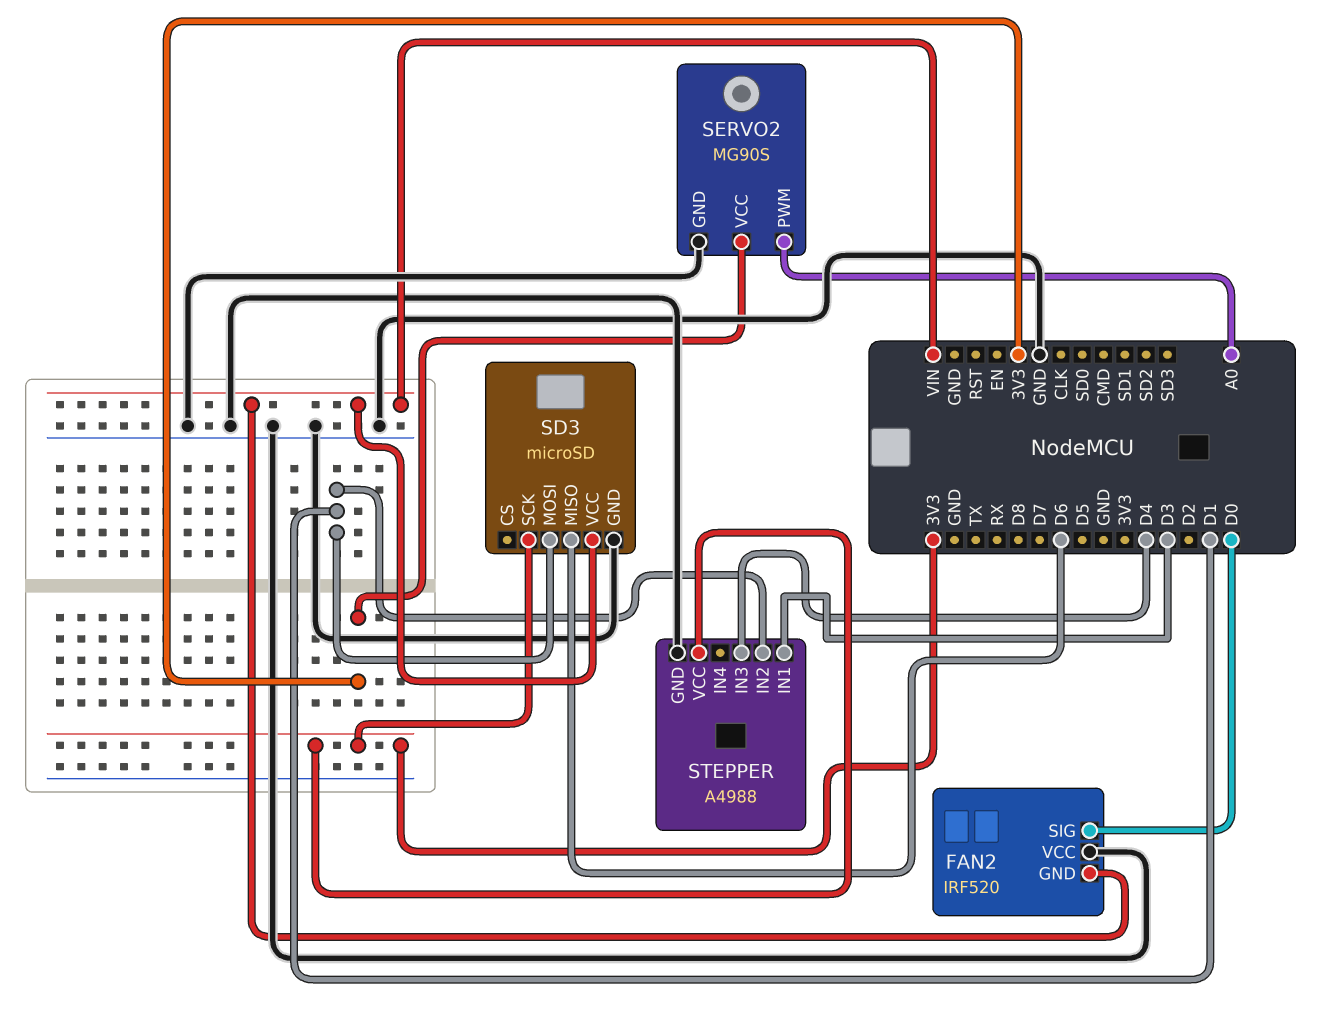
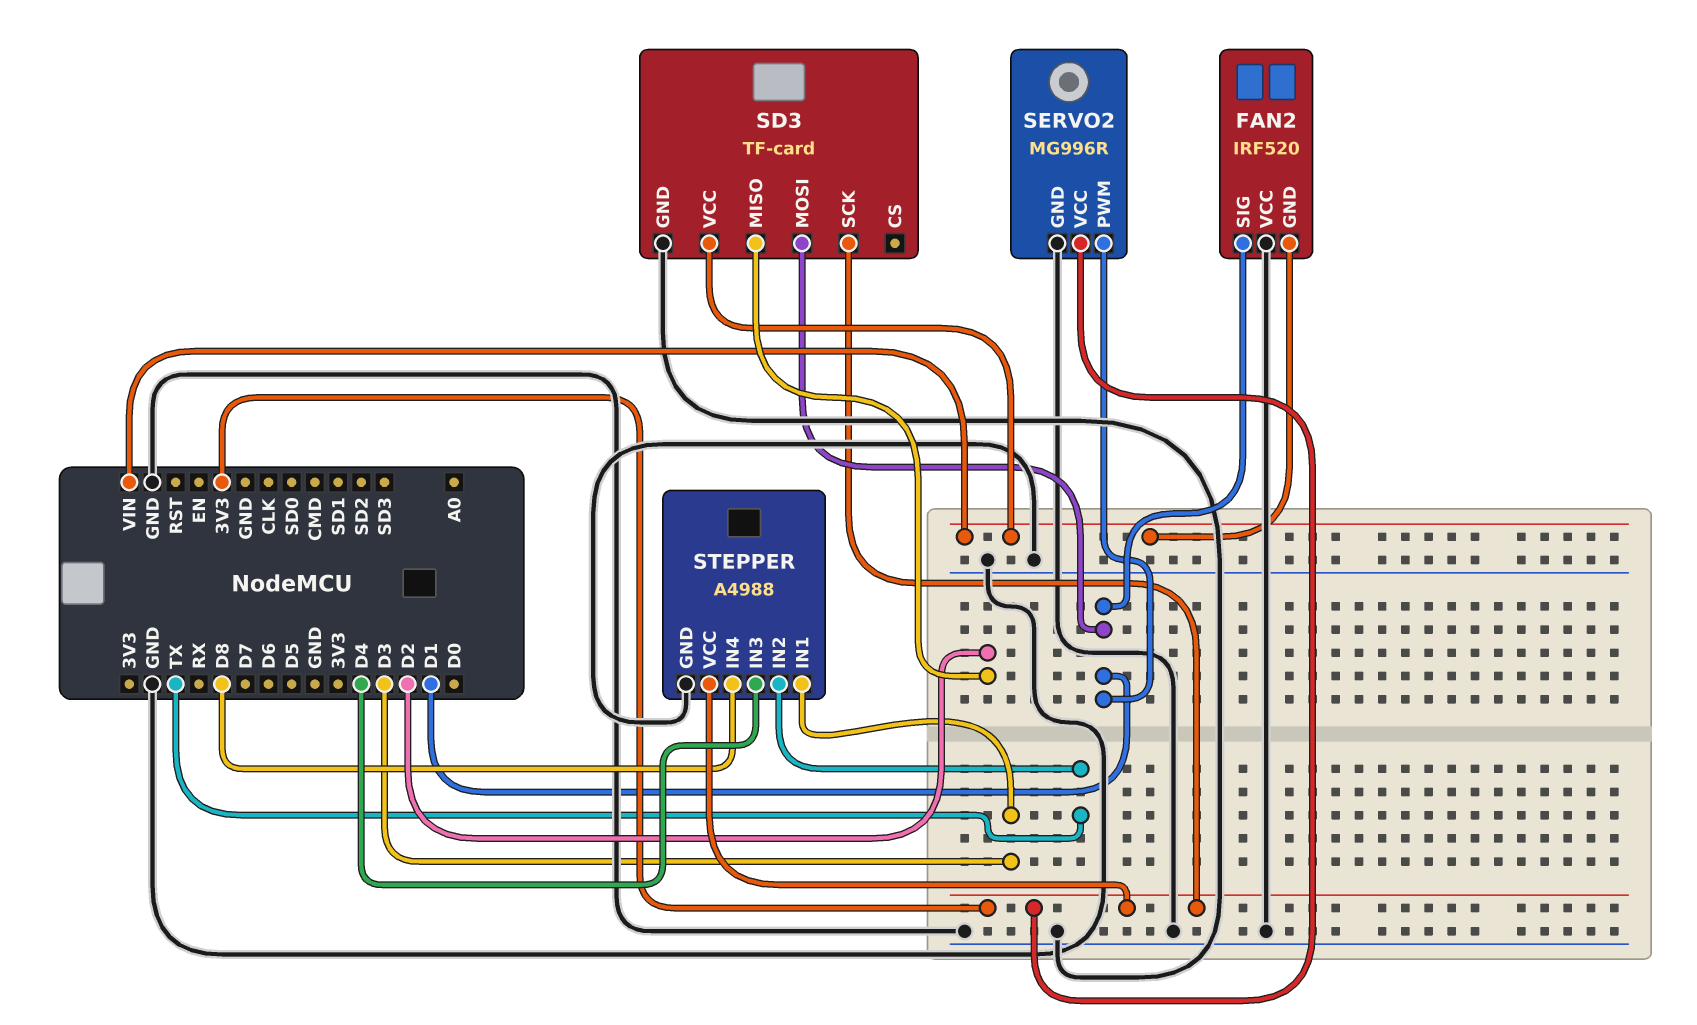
FAN2 pin SIG: D0 -> D1
SD3: microSD -> TF-card
SD3 pin MISO: D6 -> D2
SERVO2: MG90S -> MG996R
SERVO2 pin PWM: A0 -> D1
STEPPER pin IN2: D1 -> TX
STEPPER pin IN4: none -> D8

